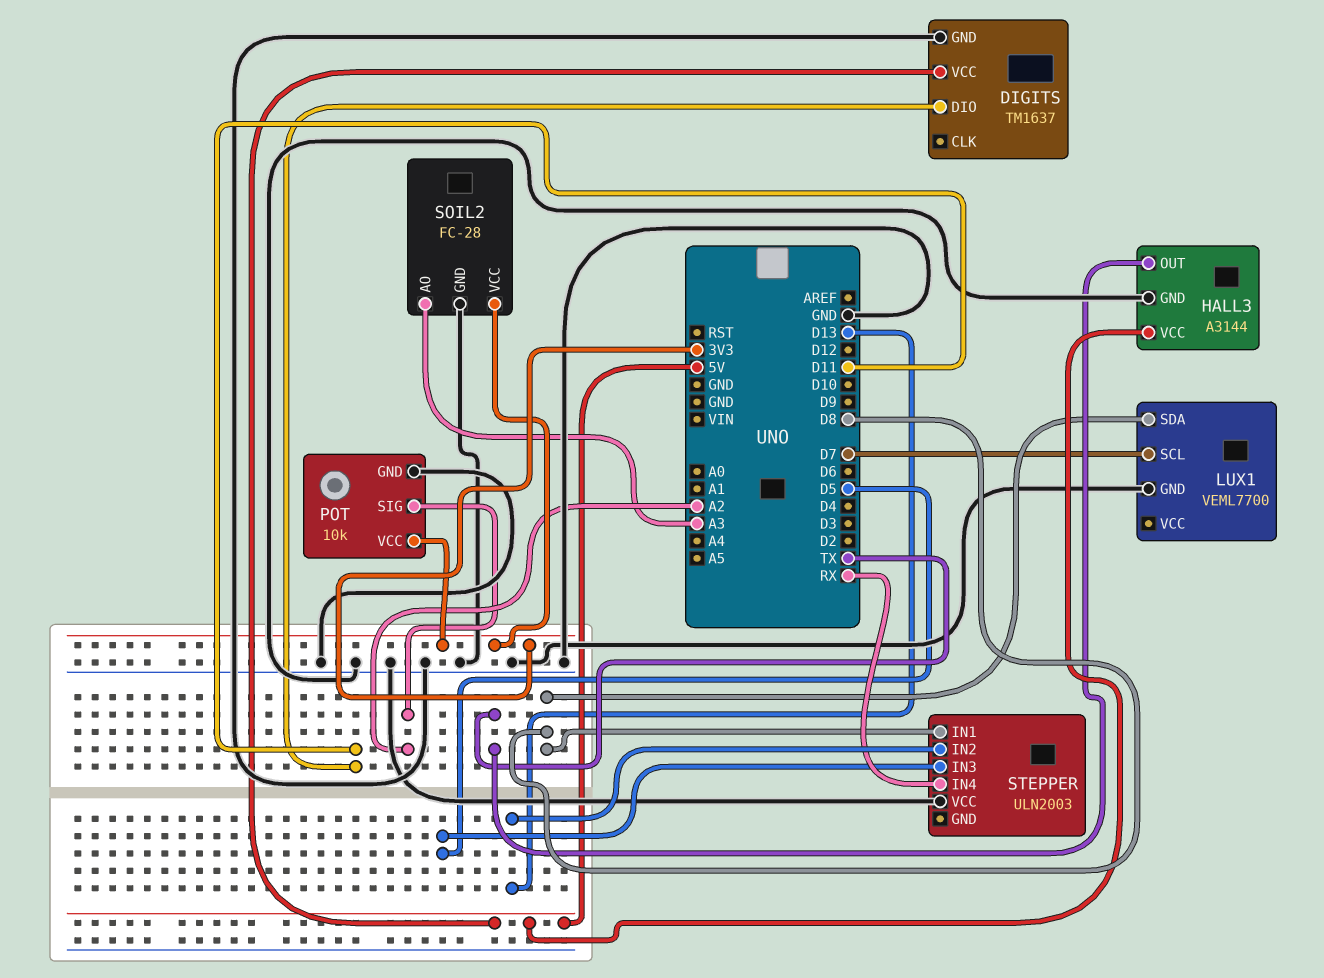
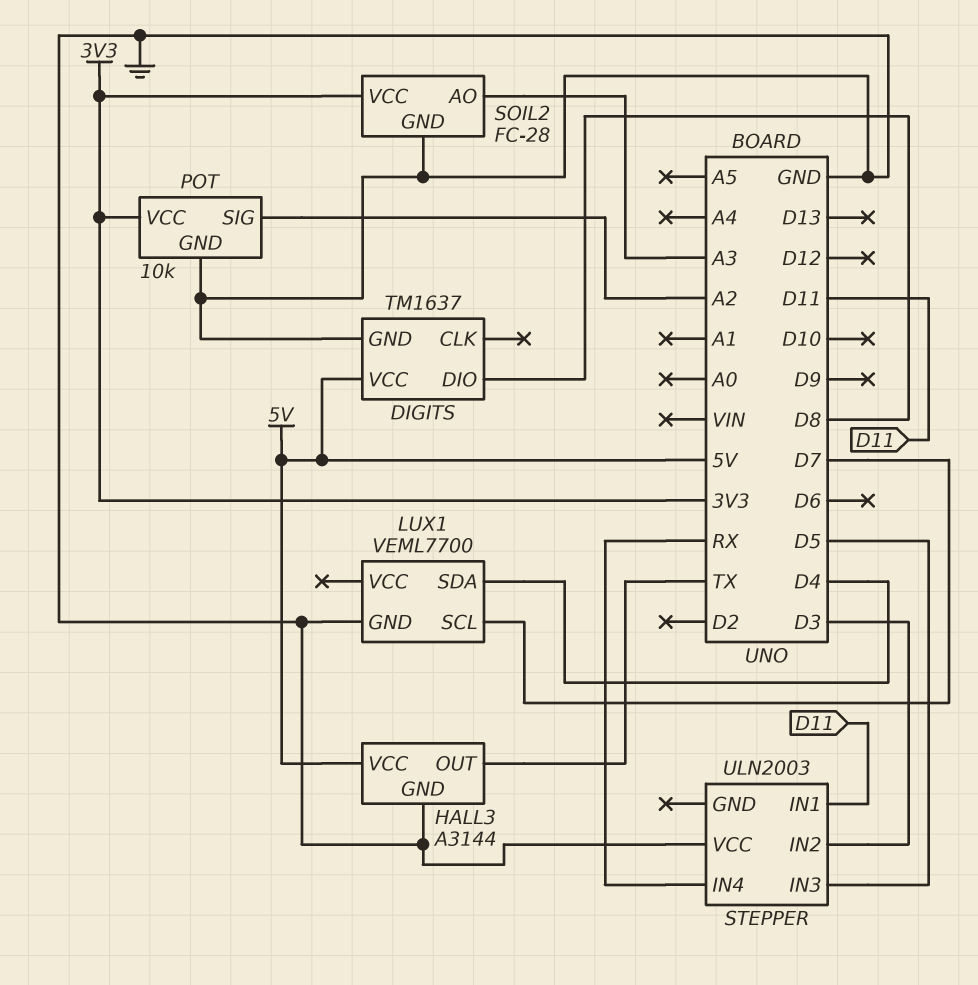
DIGITS pin DIO: D11 -> D8
LUX1 pin SDA: D8 -> D4
STEPPER pin IN1: D8 -> D11
STEPPER pin IN2: D13 -> D3

